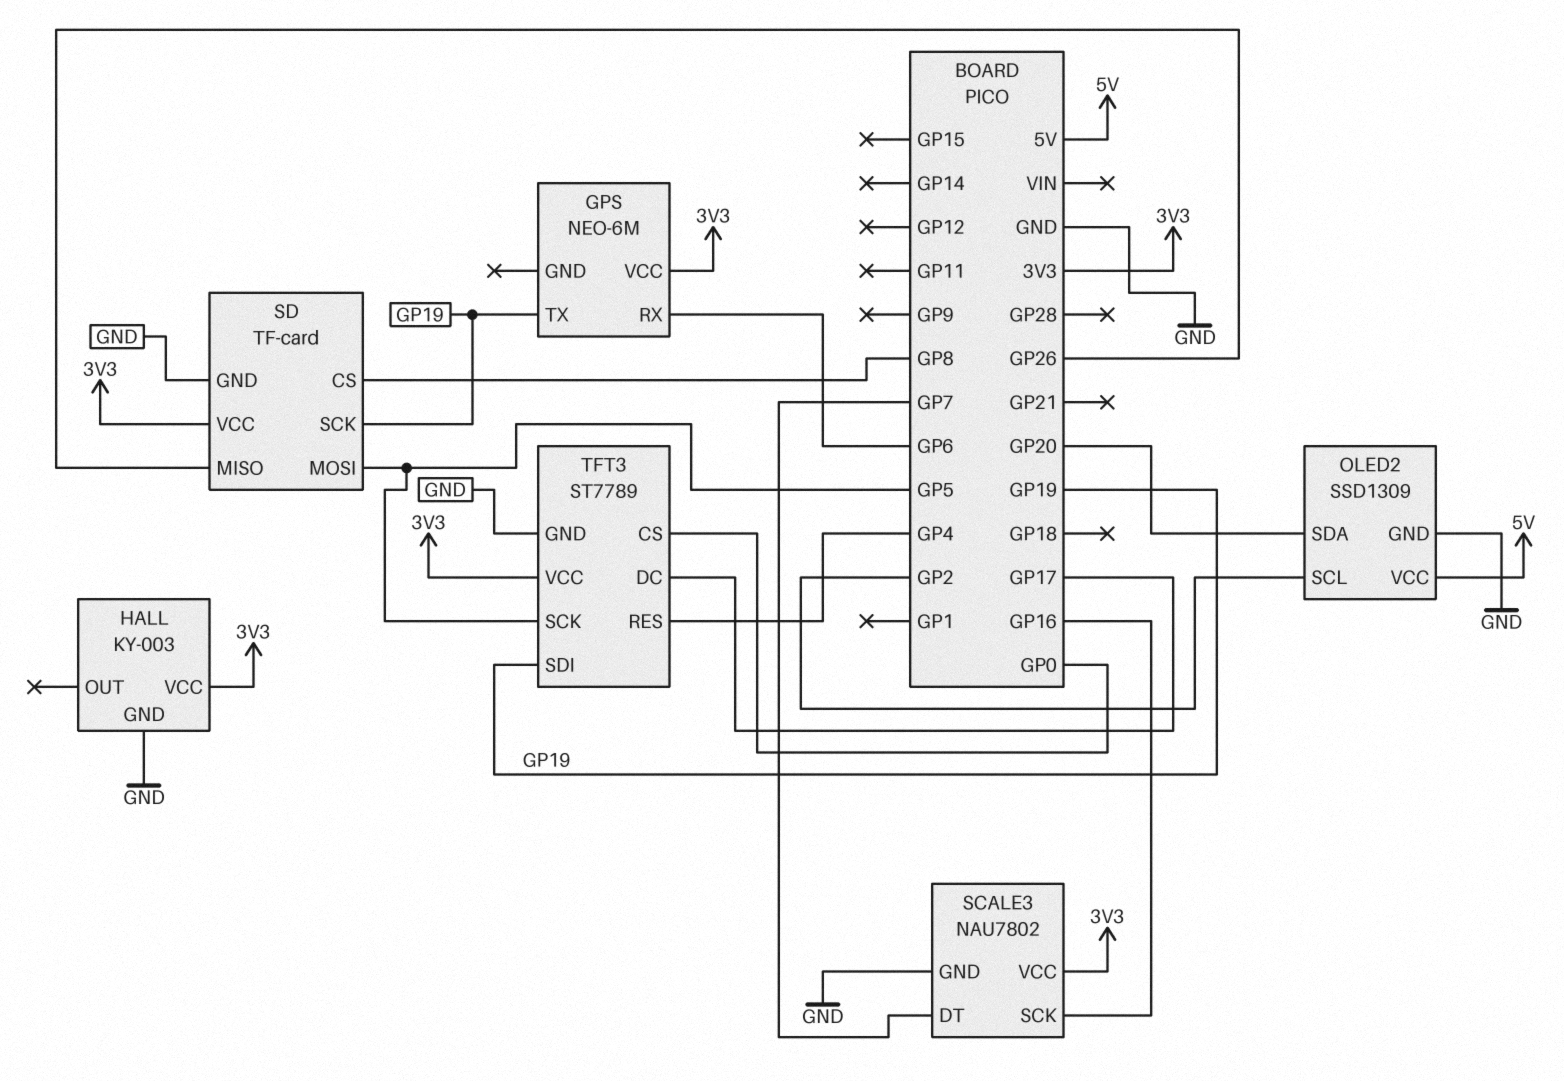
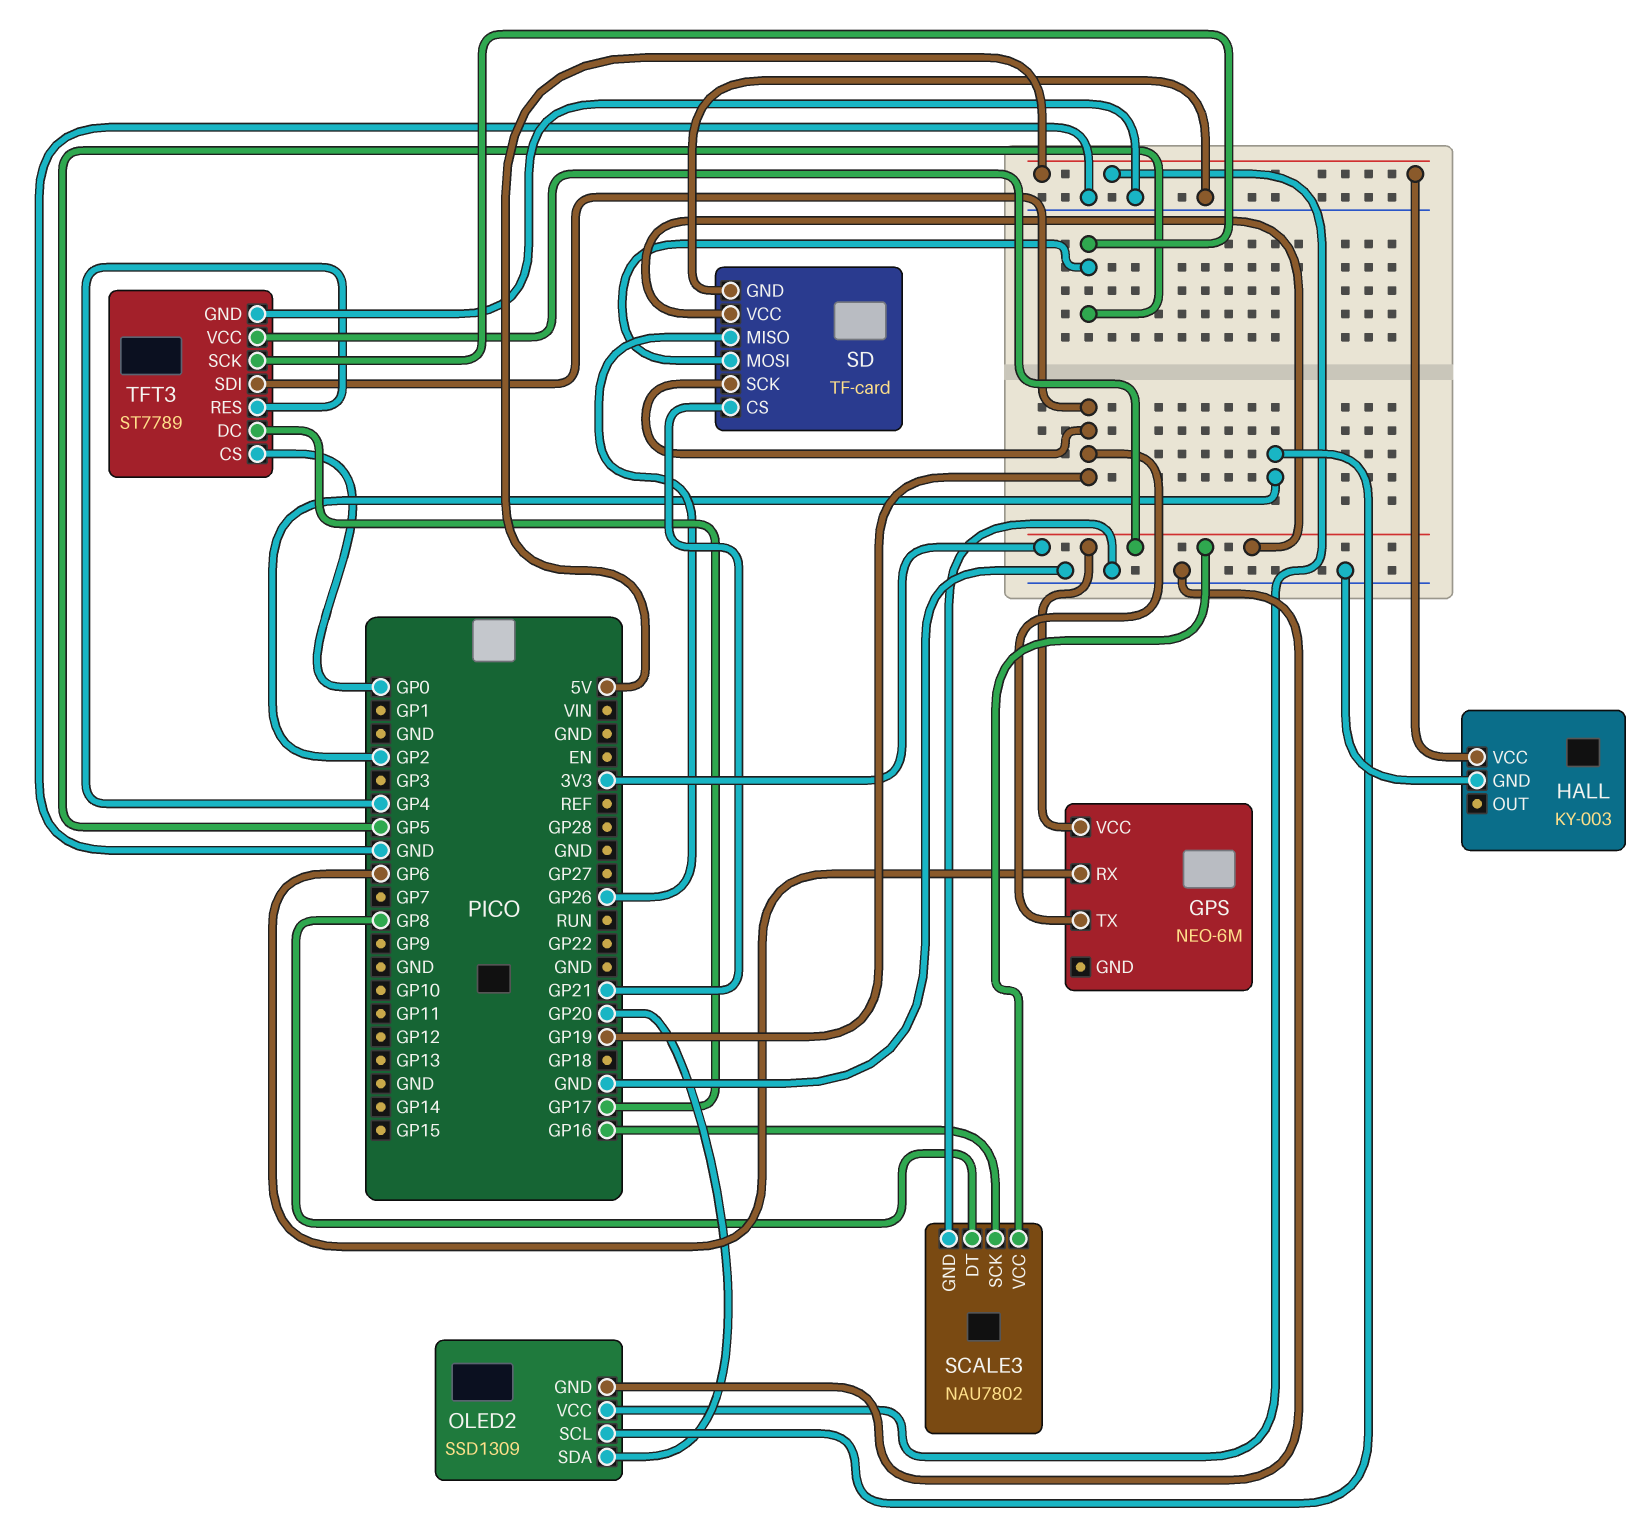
HALL pin VCC: 3V3 -> 5V
SCALE3 pin DT: GP7 -> GP8
SD pin CS: GP8 -> GP21

